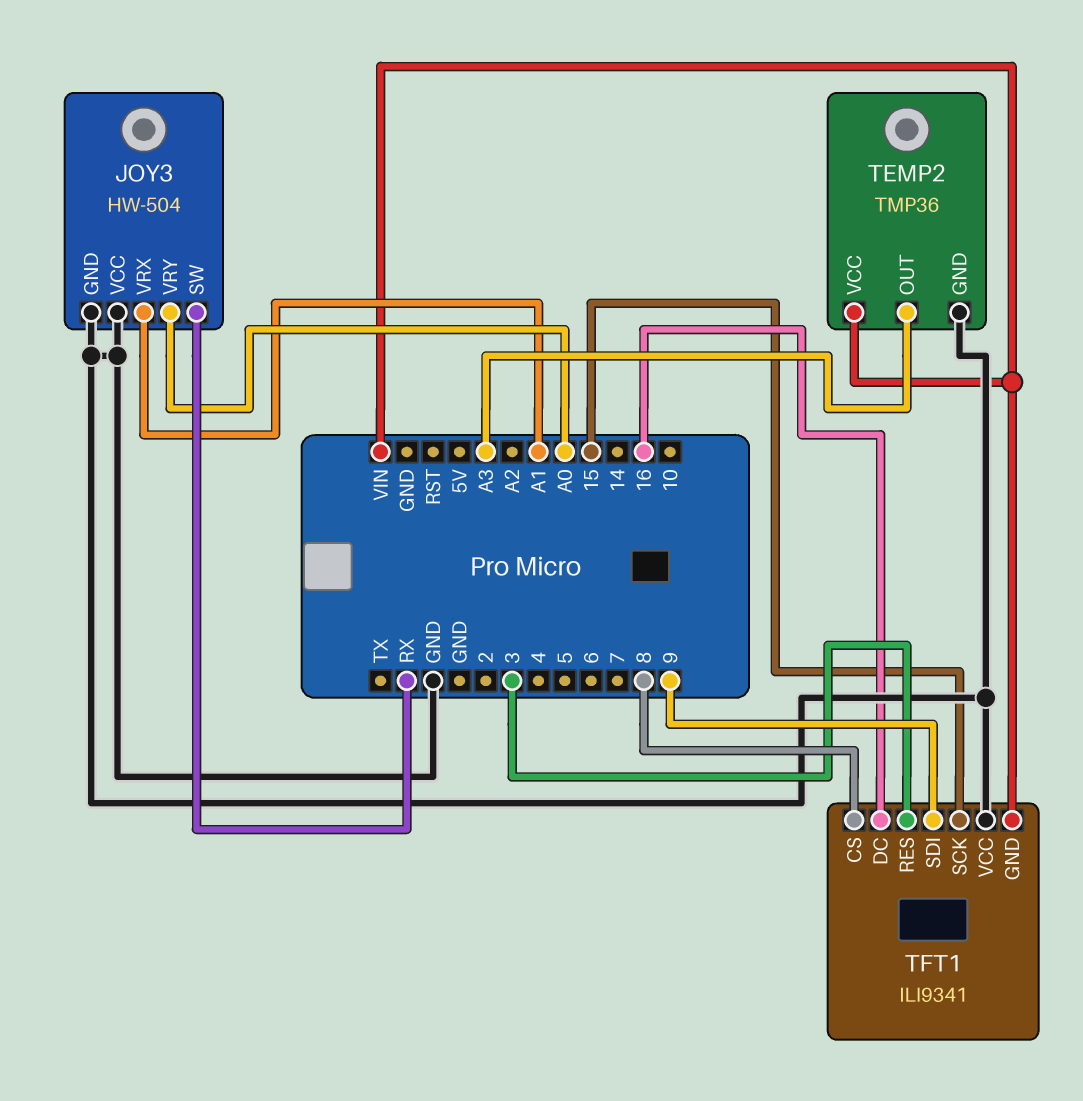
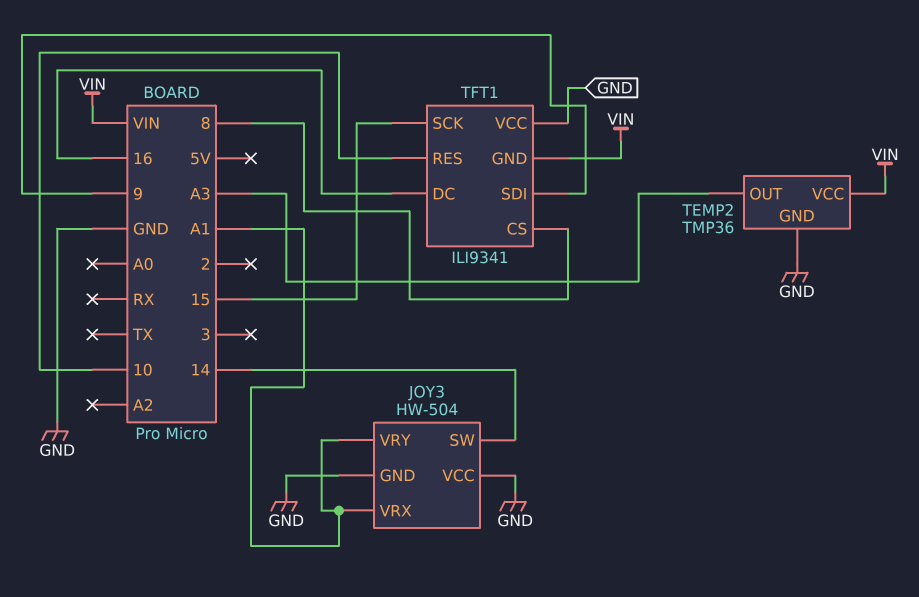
JOY3 pin SW: RX -> 14
JOY3 pin VRY: A0 -> A1
TFT1 pin RES: 3 -> 10

